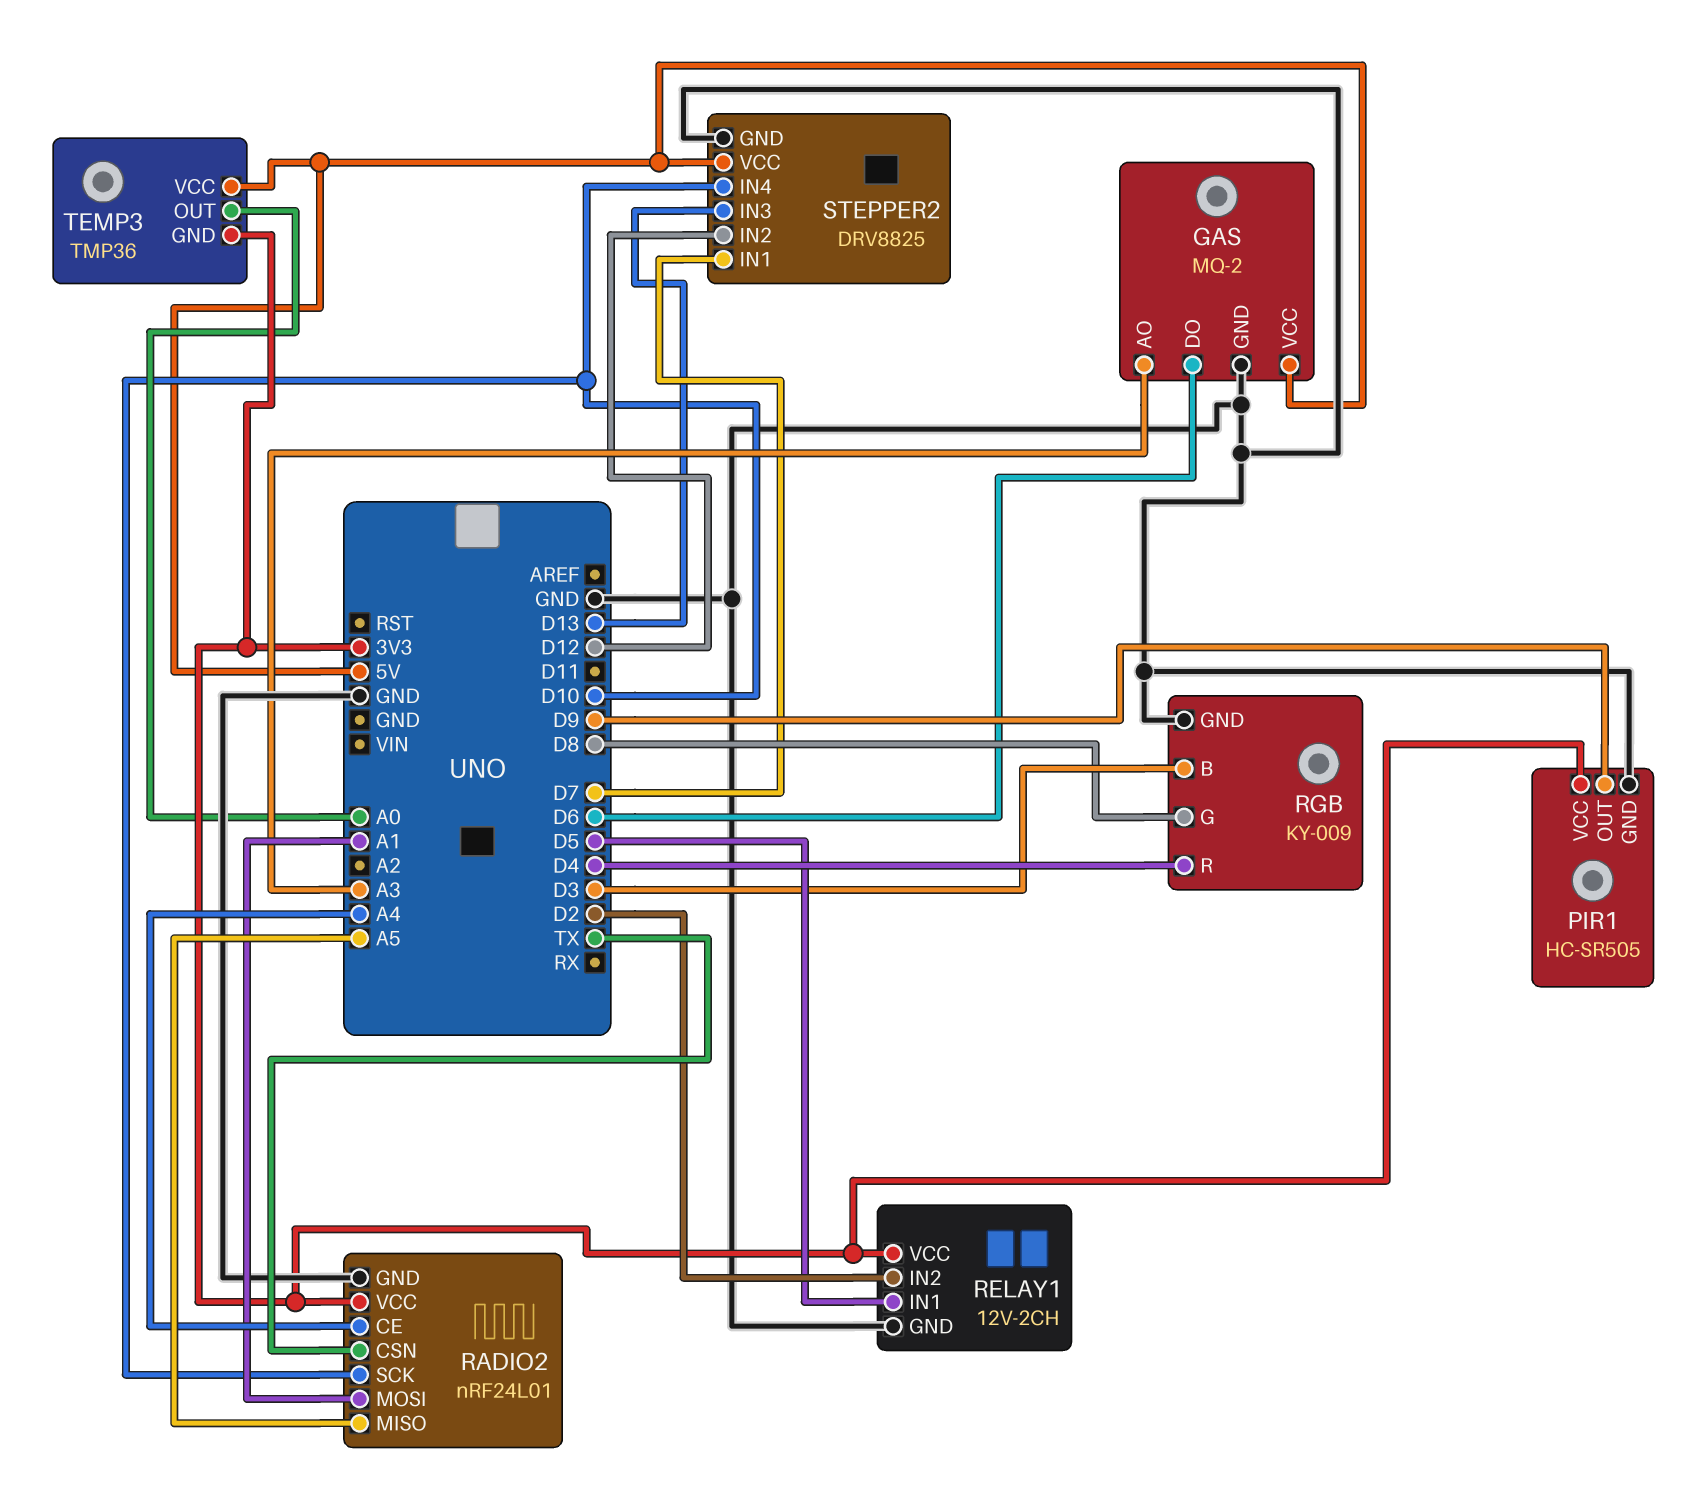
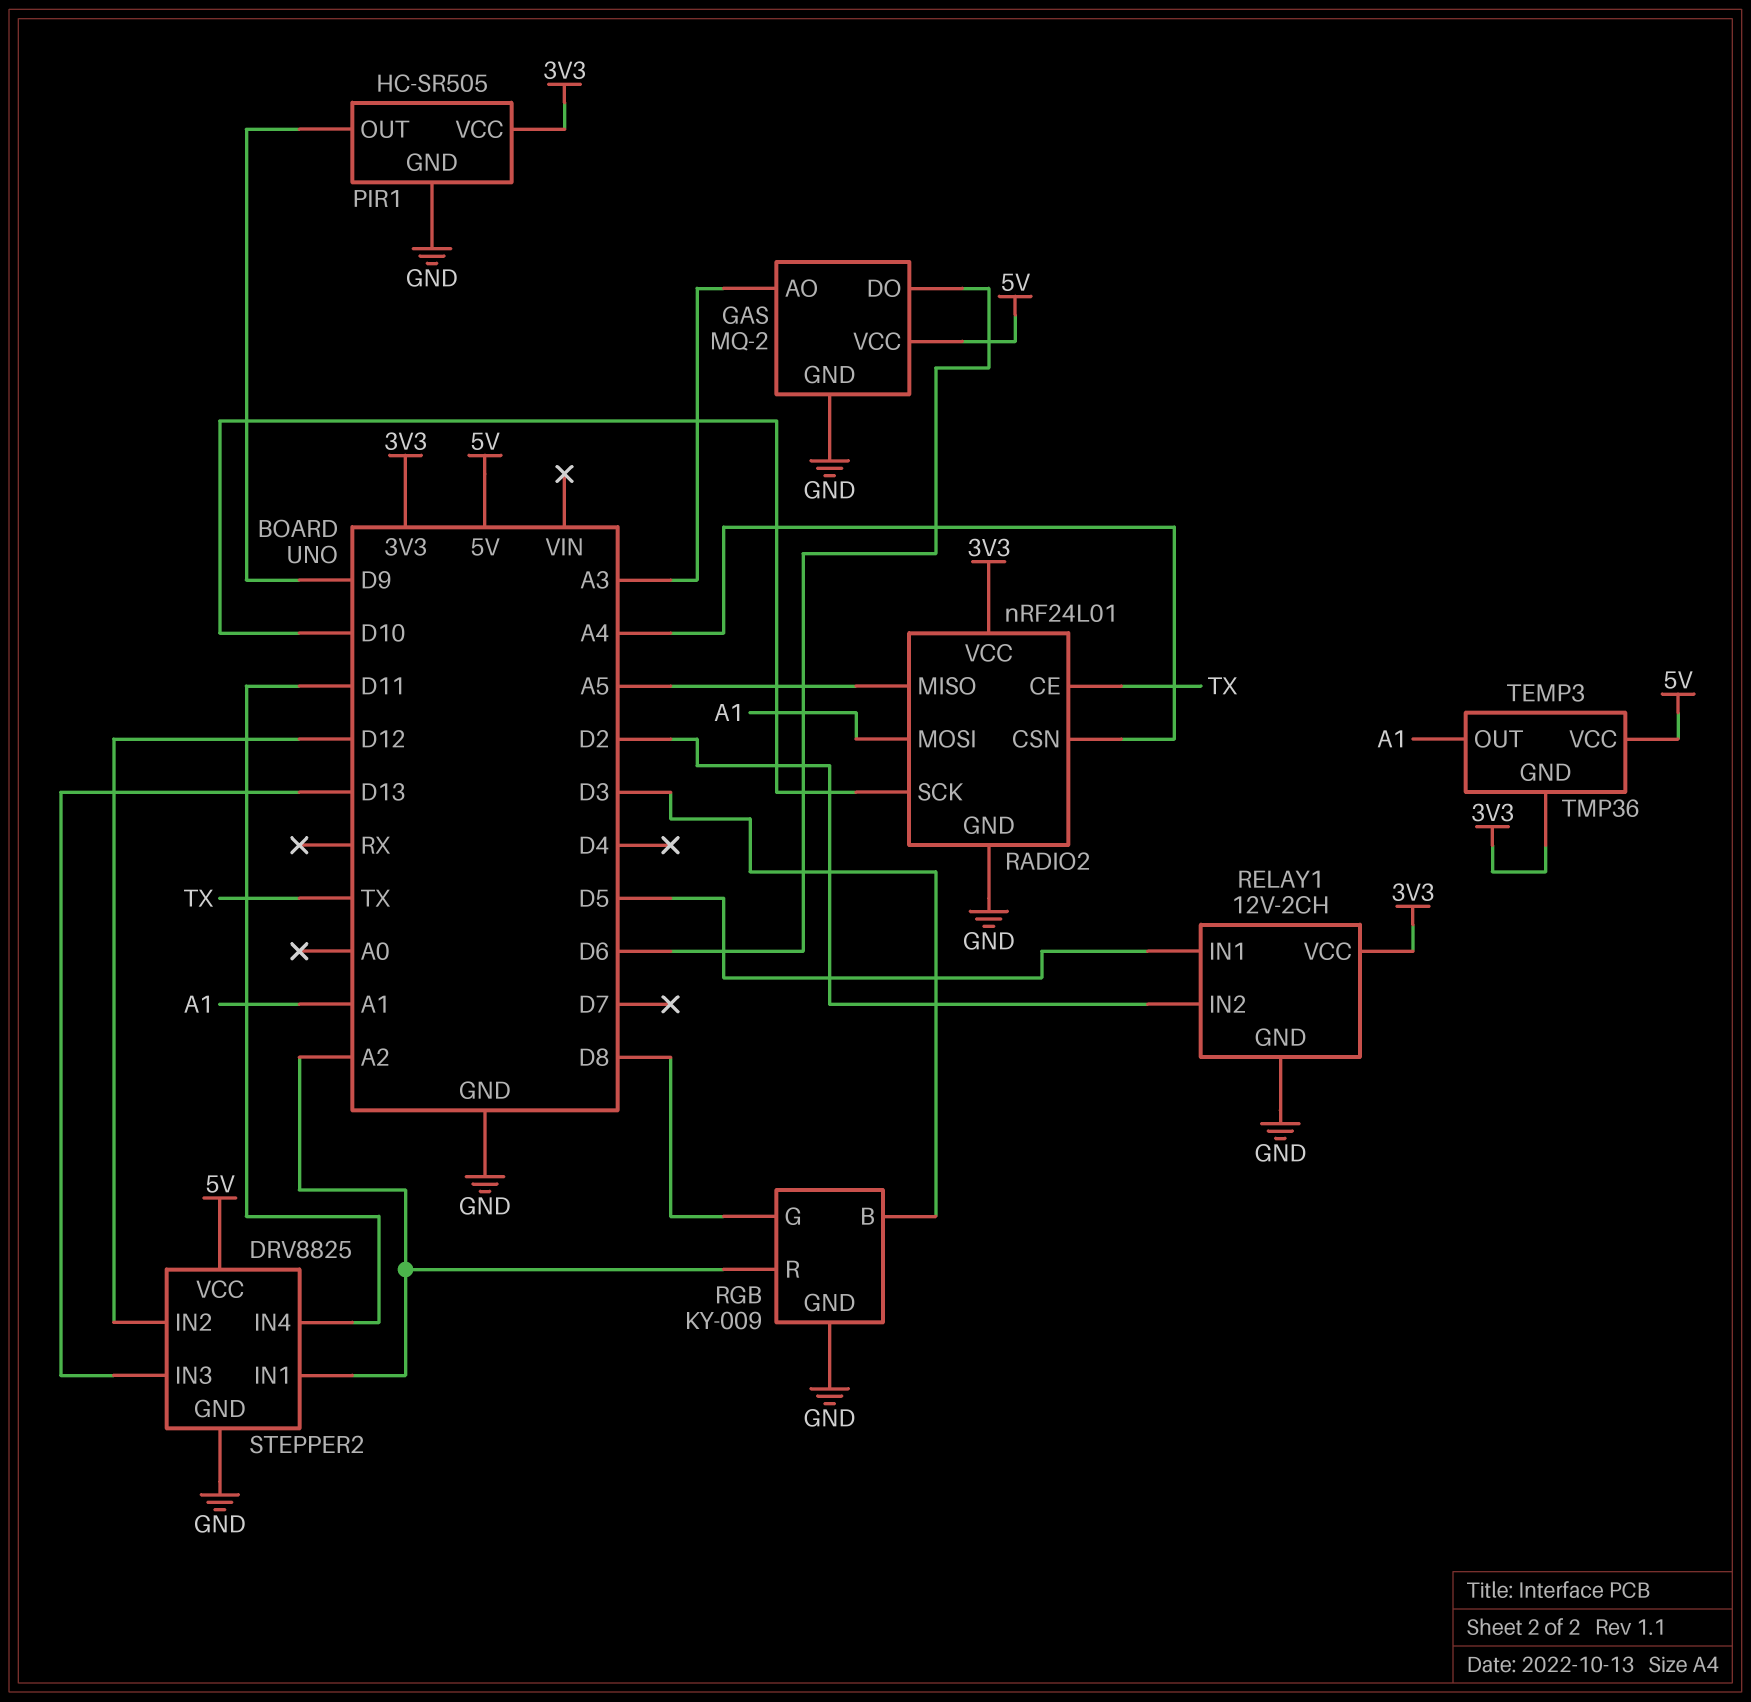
RADIO2 pin CE: A4 -> TX
RADIO2 pin CSN: TX -> A4
RGB pin R: D4 -> A2
STEPPER2 pin IN1: D7 -> A2
STEPPER2 pin IN4: D10 -> D11
TEMP3 pin OUT: A0 -> A1

